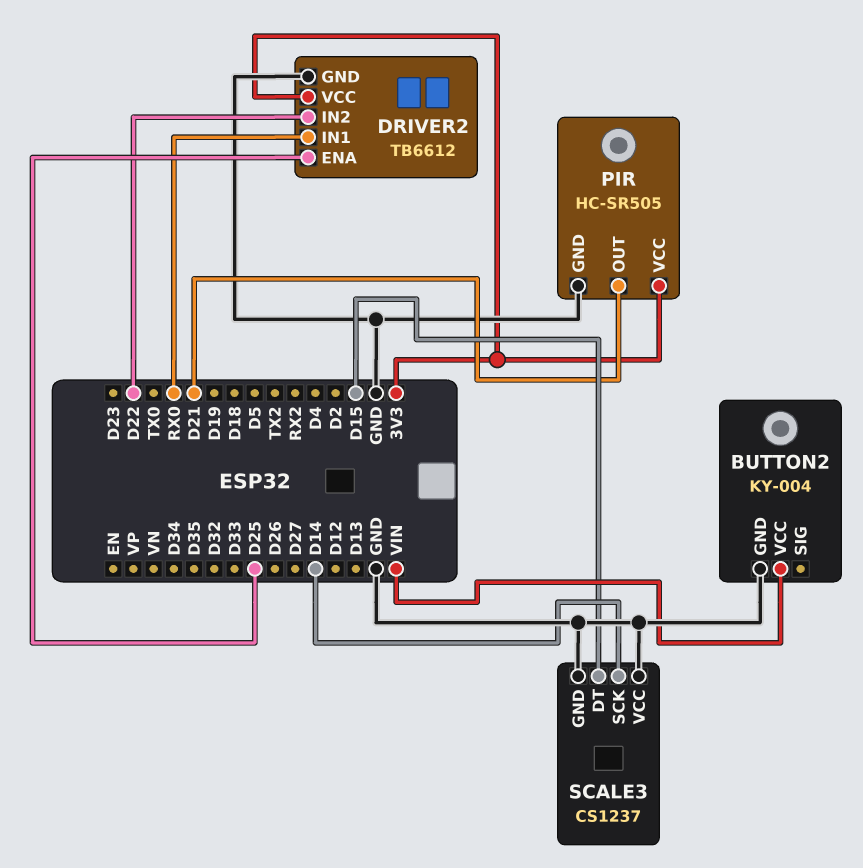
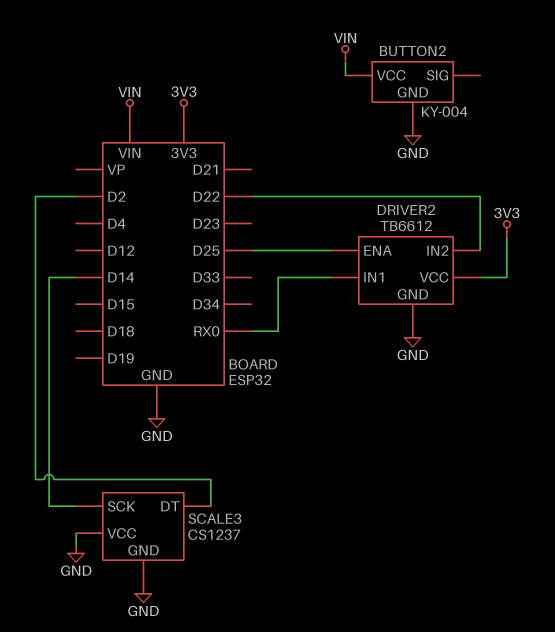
PIR: HC-SR505 -> none
PIR pin GND: GND -> none
PIR pin OUT: D21 -> none
PIR pin VCC: 3V3 -> none
SCALE3 pin DT: D15 -> D2

